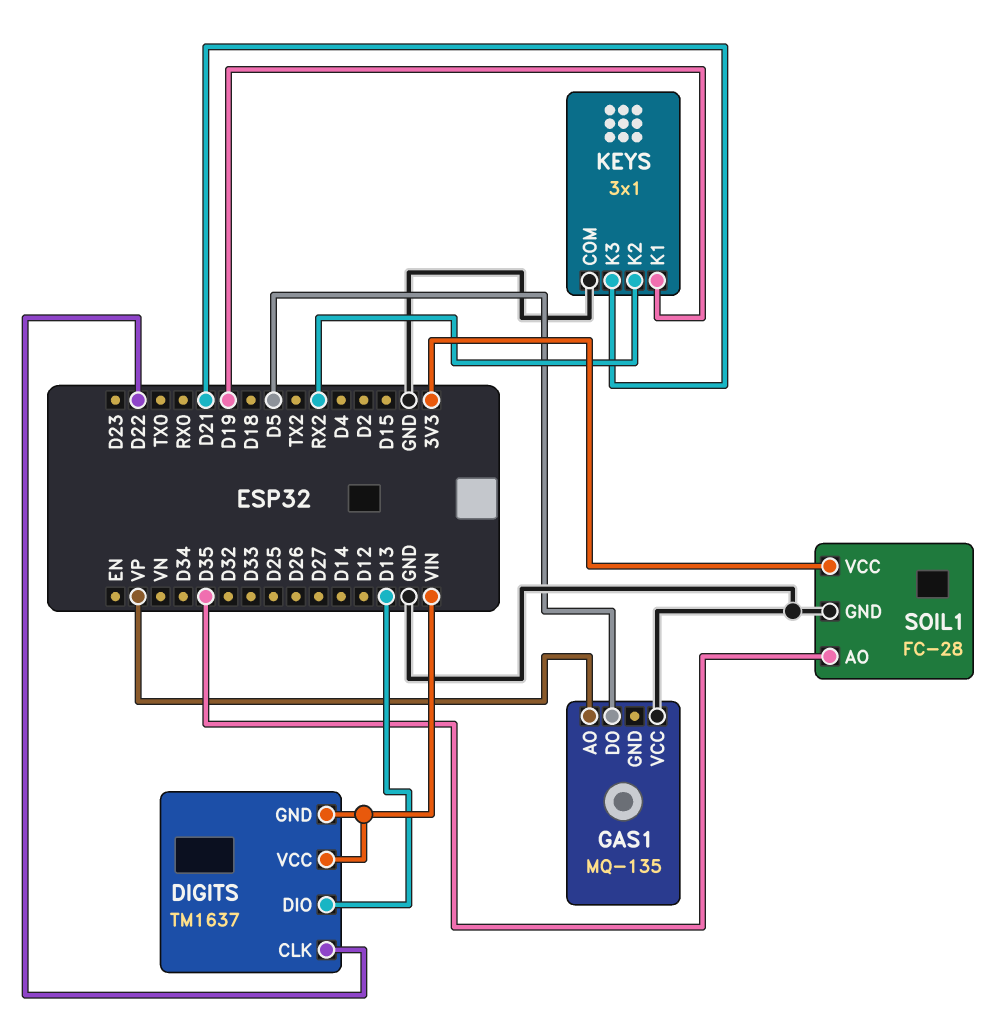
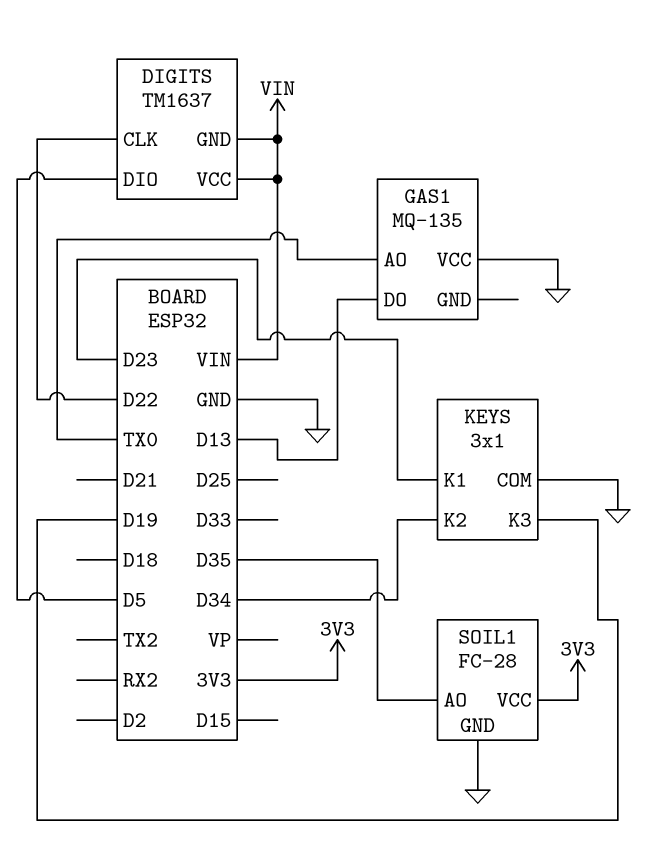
DIGITS pin DIO: D13 -> D5
GAS1 pin AO: VP -> TX0
GAS1 pin DO: D5 -> D13
KEYS pin K1: D19 -> D23
KEYS pin K2: RX2 -> D34
KEYS pin K3: D21 -> D19

